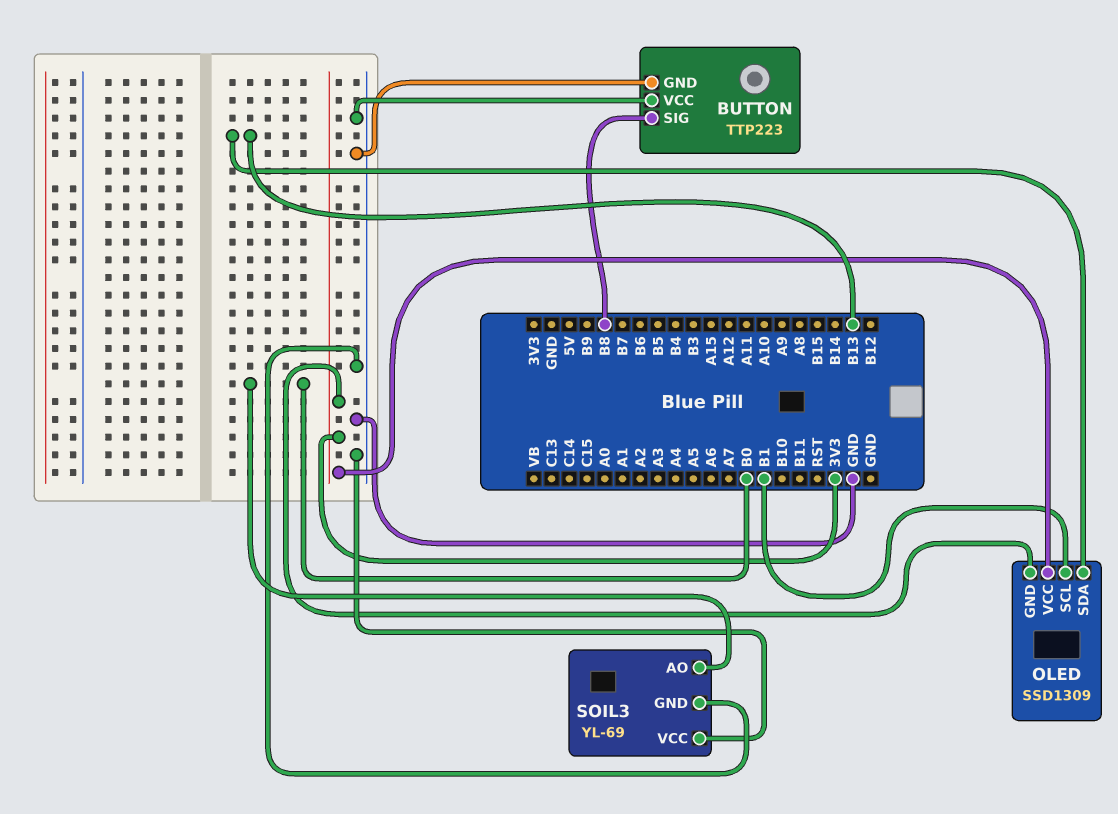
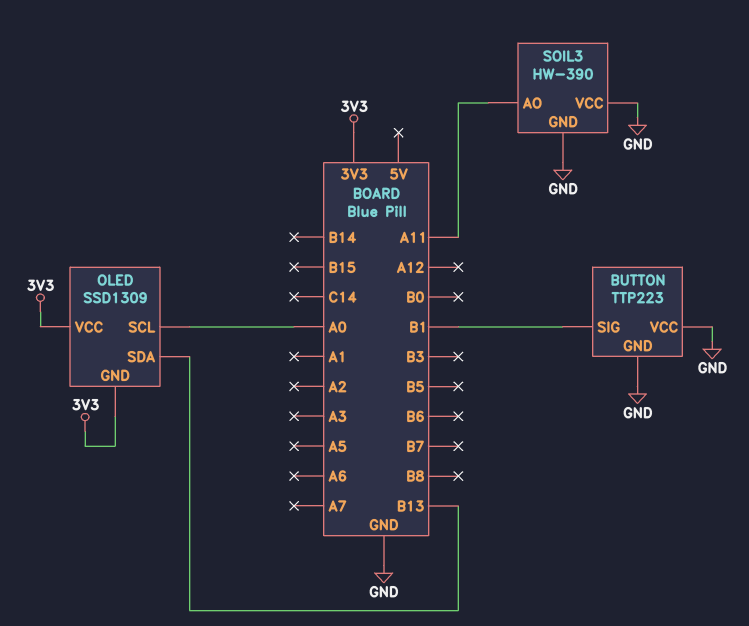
BUTTON pin SIG: B8 -> B1
OLED pin SCL: B1 -> A0
SOIL3: YL-69 -> HW-390
SOIL3 pin AO: B0 -> A11

